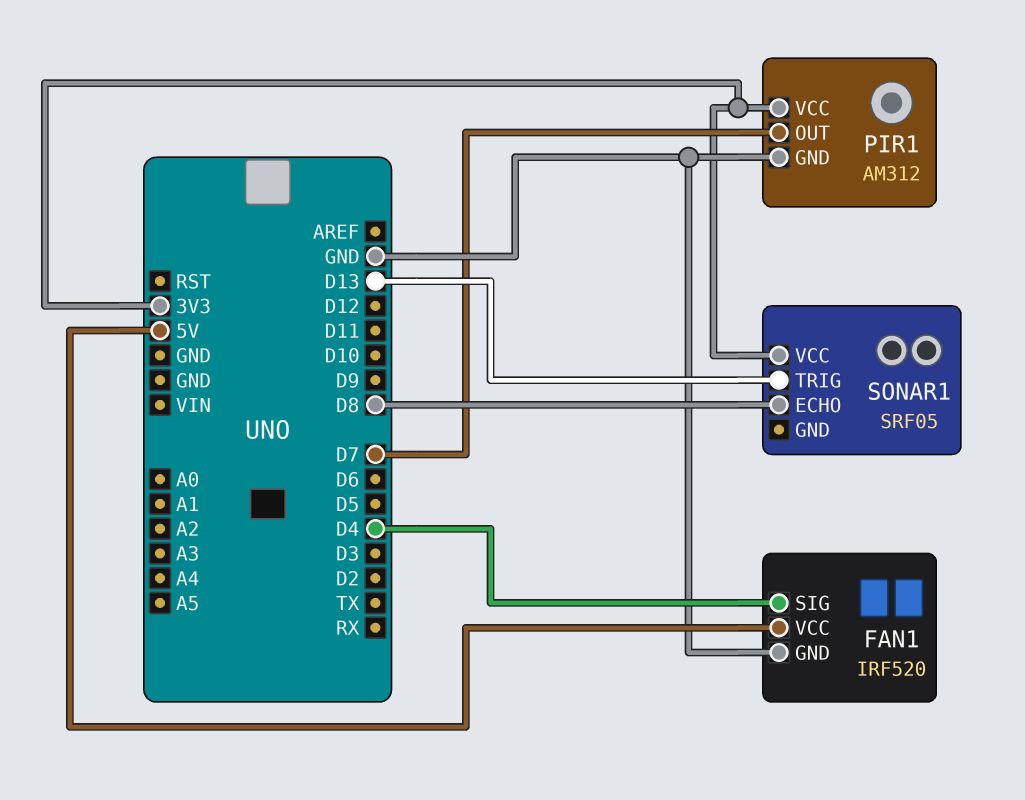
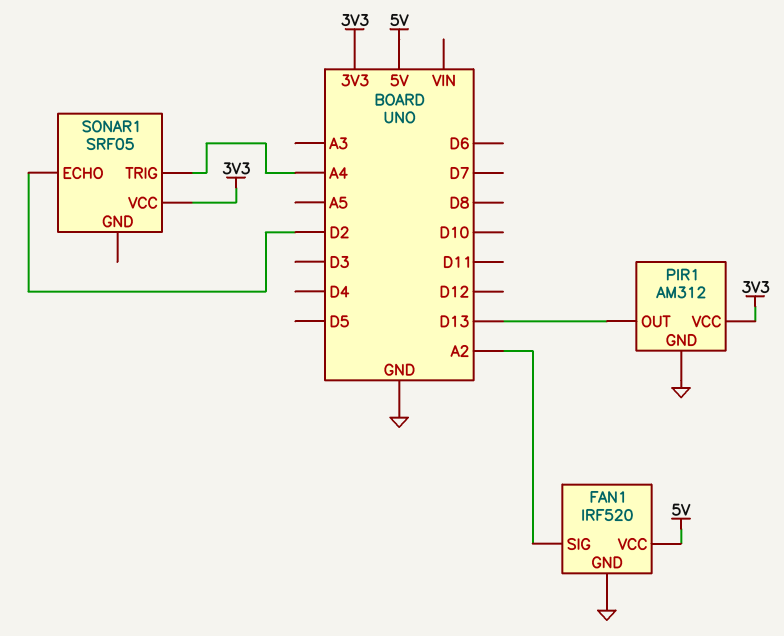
FAN1 pin SIG: D4 -> A2
PIR1 pin OUT: D7 -> D13
SONAR1 pin ECHO: D8 -> D2
SONAR1 pin TRIG: D13 -> A4

